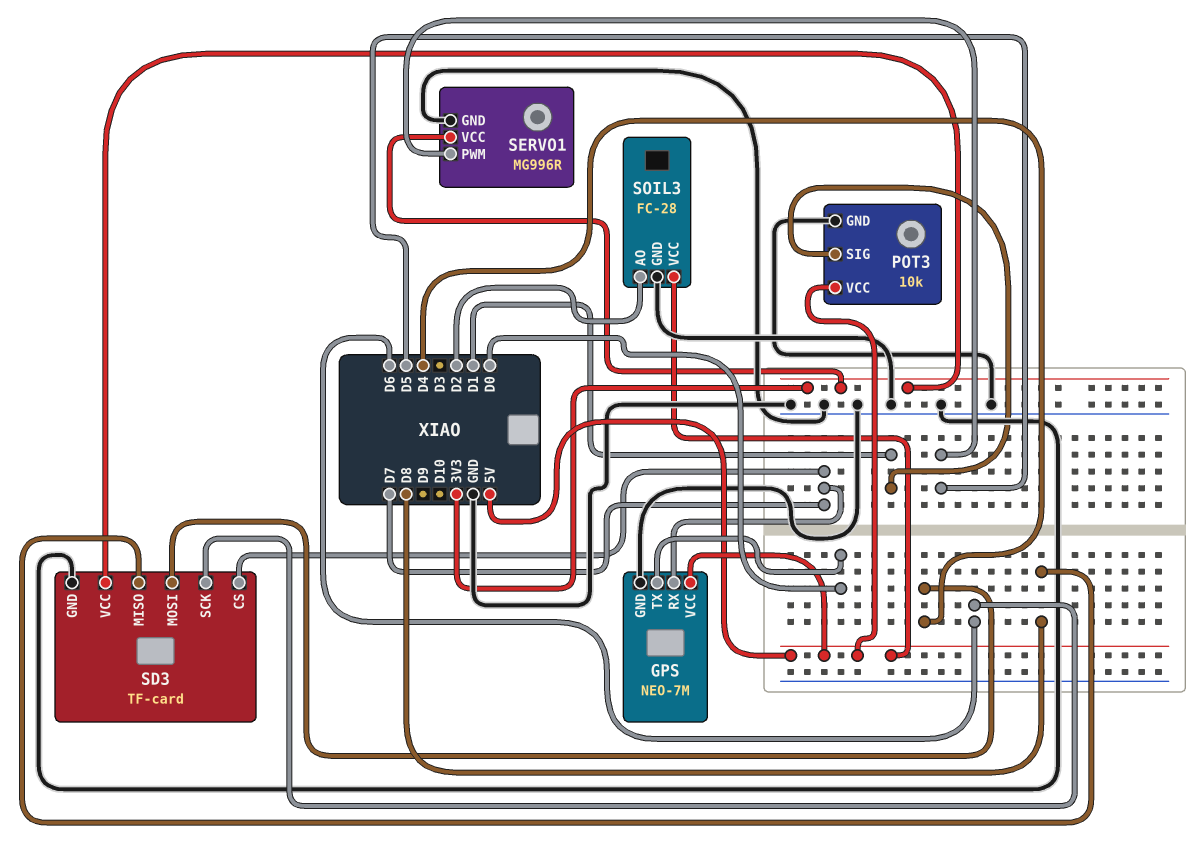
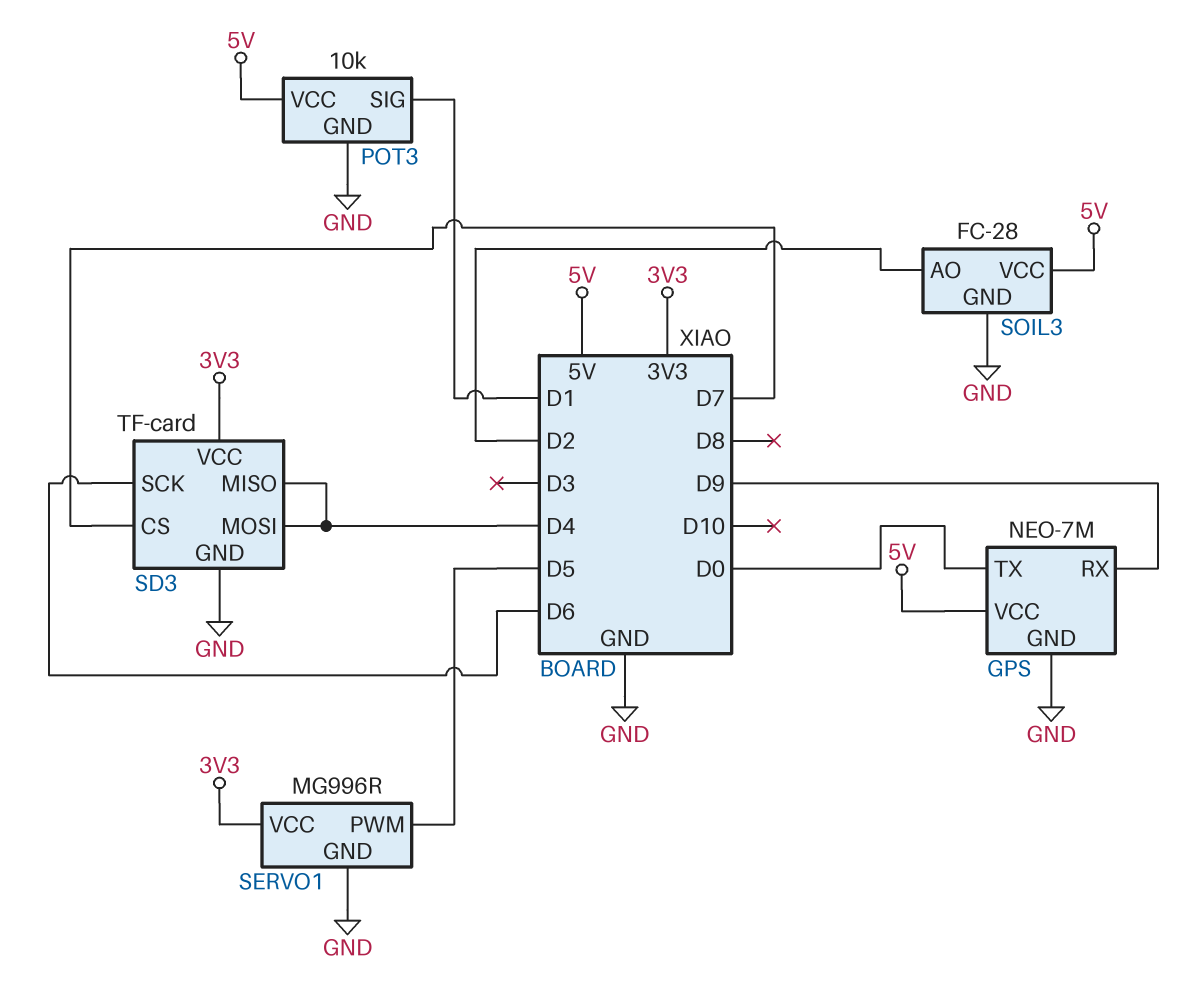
GPS pin RX: D7 -> D9
SD3 pin MISO: D8 -> D4

